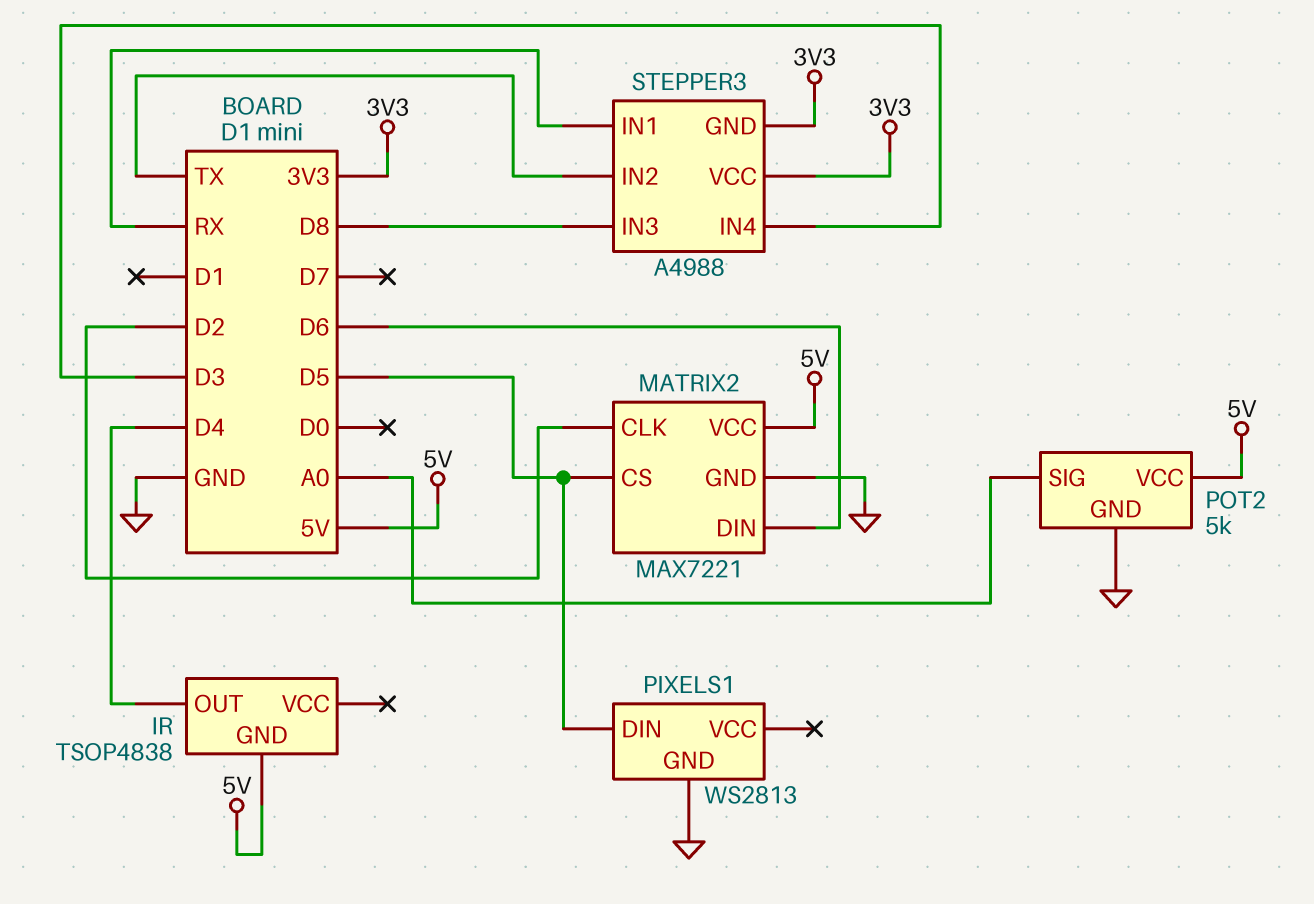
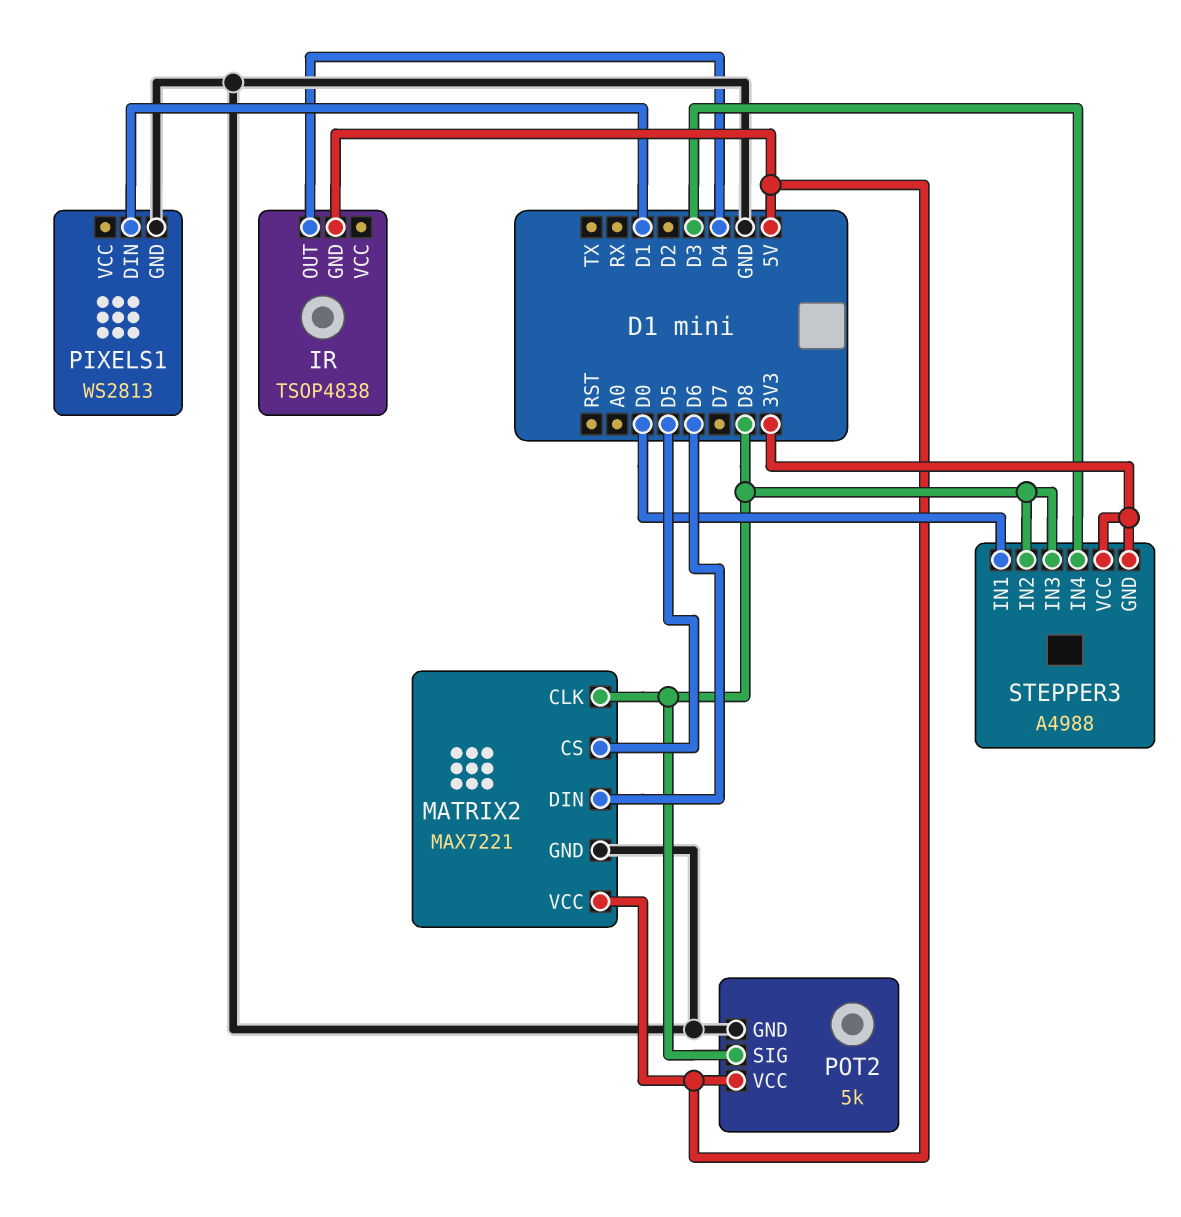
MATRIX2 pin CLK: D2 -> D8
PIXELS1 pin DIN: D5 -> D1
POT2 pin SIG: A0 -> D8
STEPPER3 pin IN1: RX -> D0
STEPPER3 pin IN2: TX -> D8

